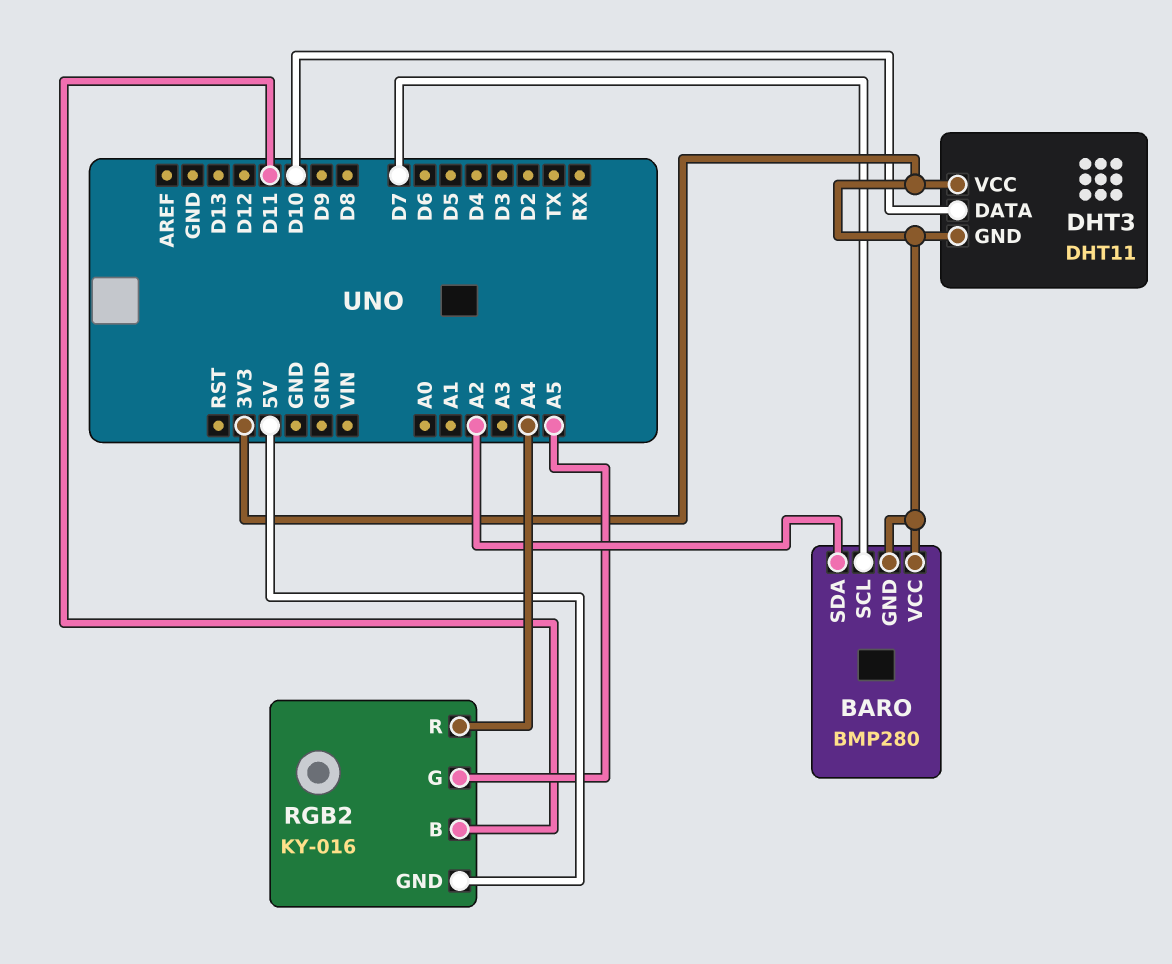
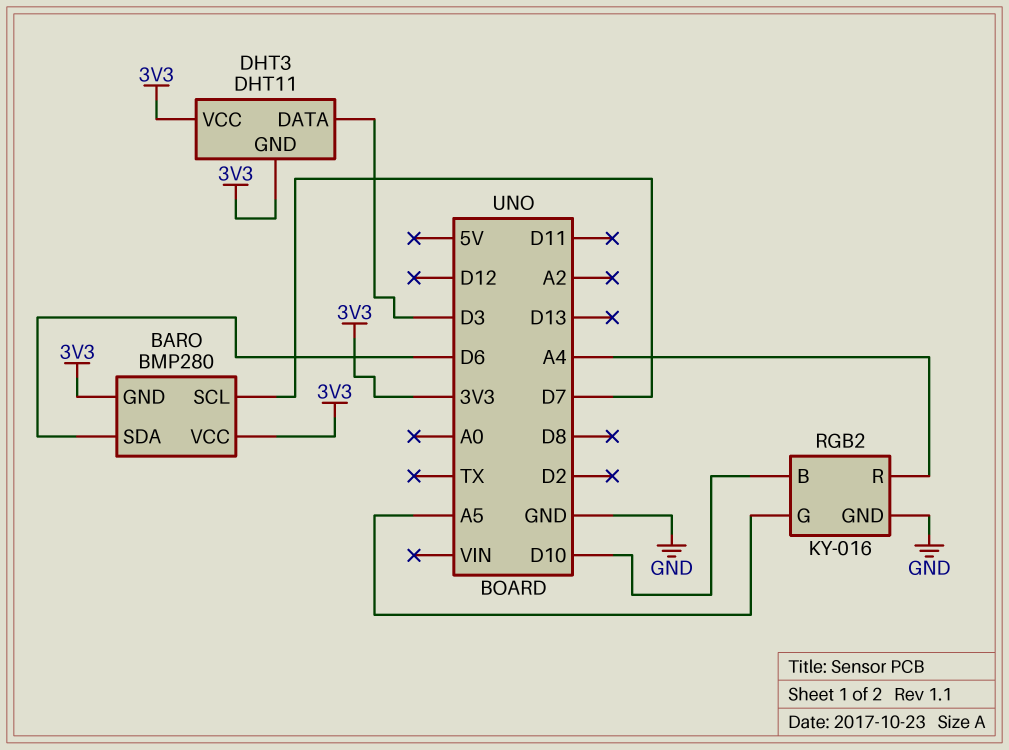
BARO pin SDA: A2 -> D6
DHT3 pin DATA: D10 -> D3
RGB2 pin B: D11 -> D10
RGB2 pin GND: 5V -> GND

